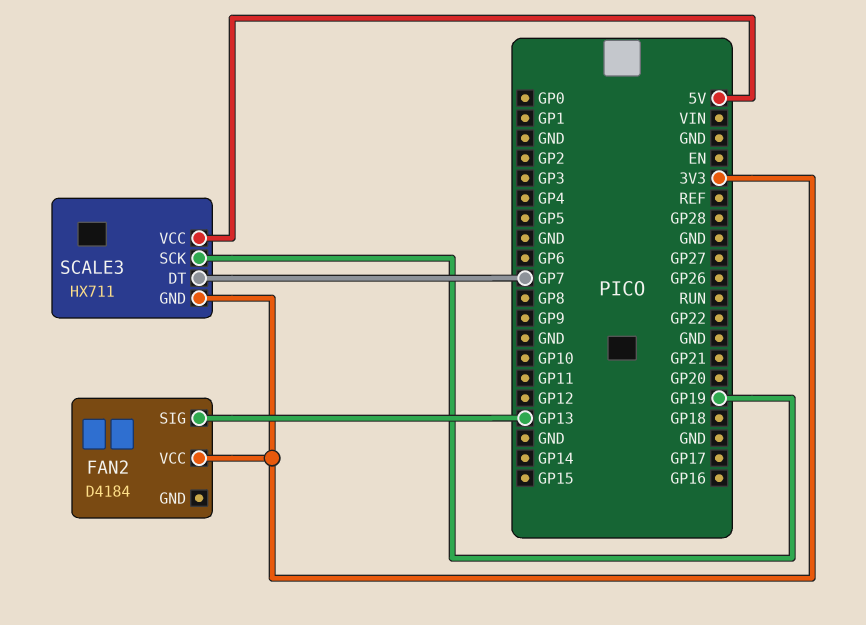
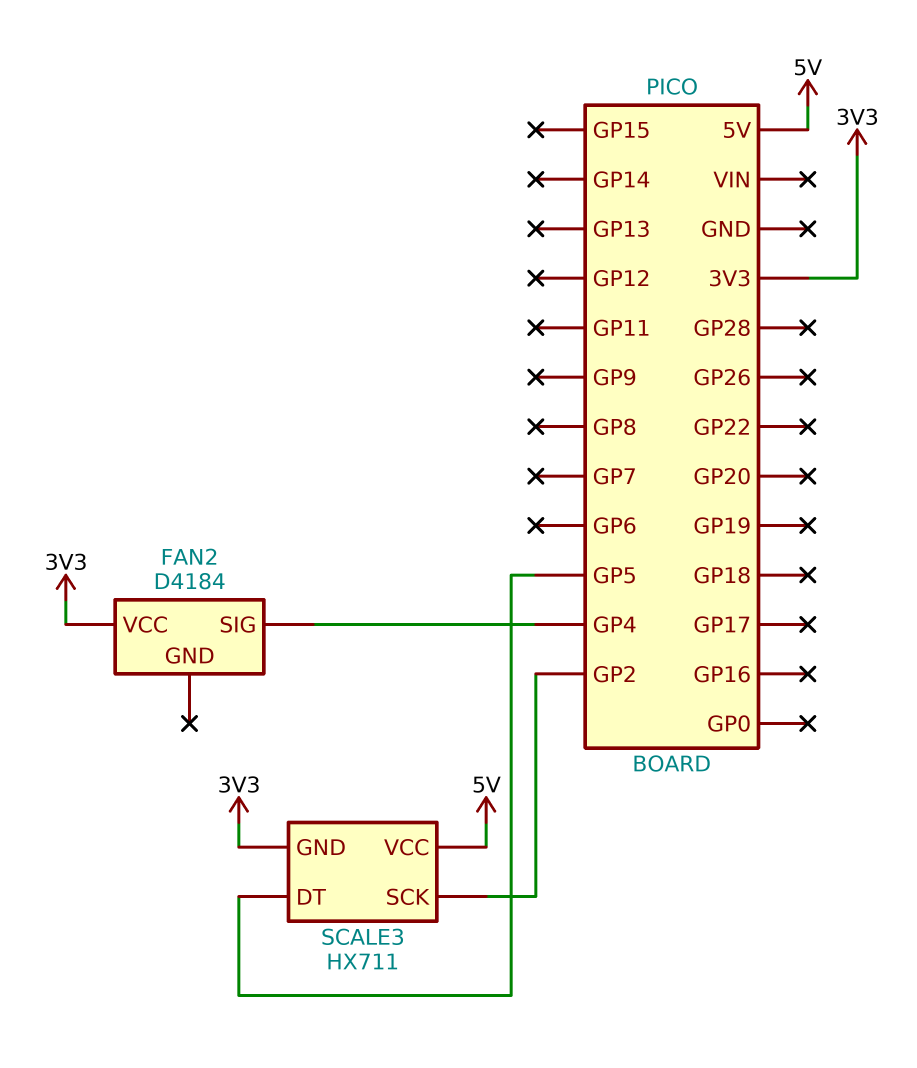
FAN2 pin SIG: GP13 -> GP4
SCALE3 pin DT: GP7 -> GP5
SCALE3 pin SCK: GP19 -> GP2

